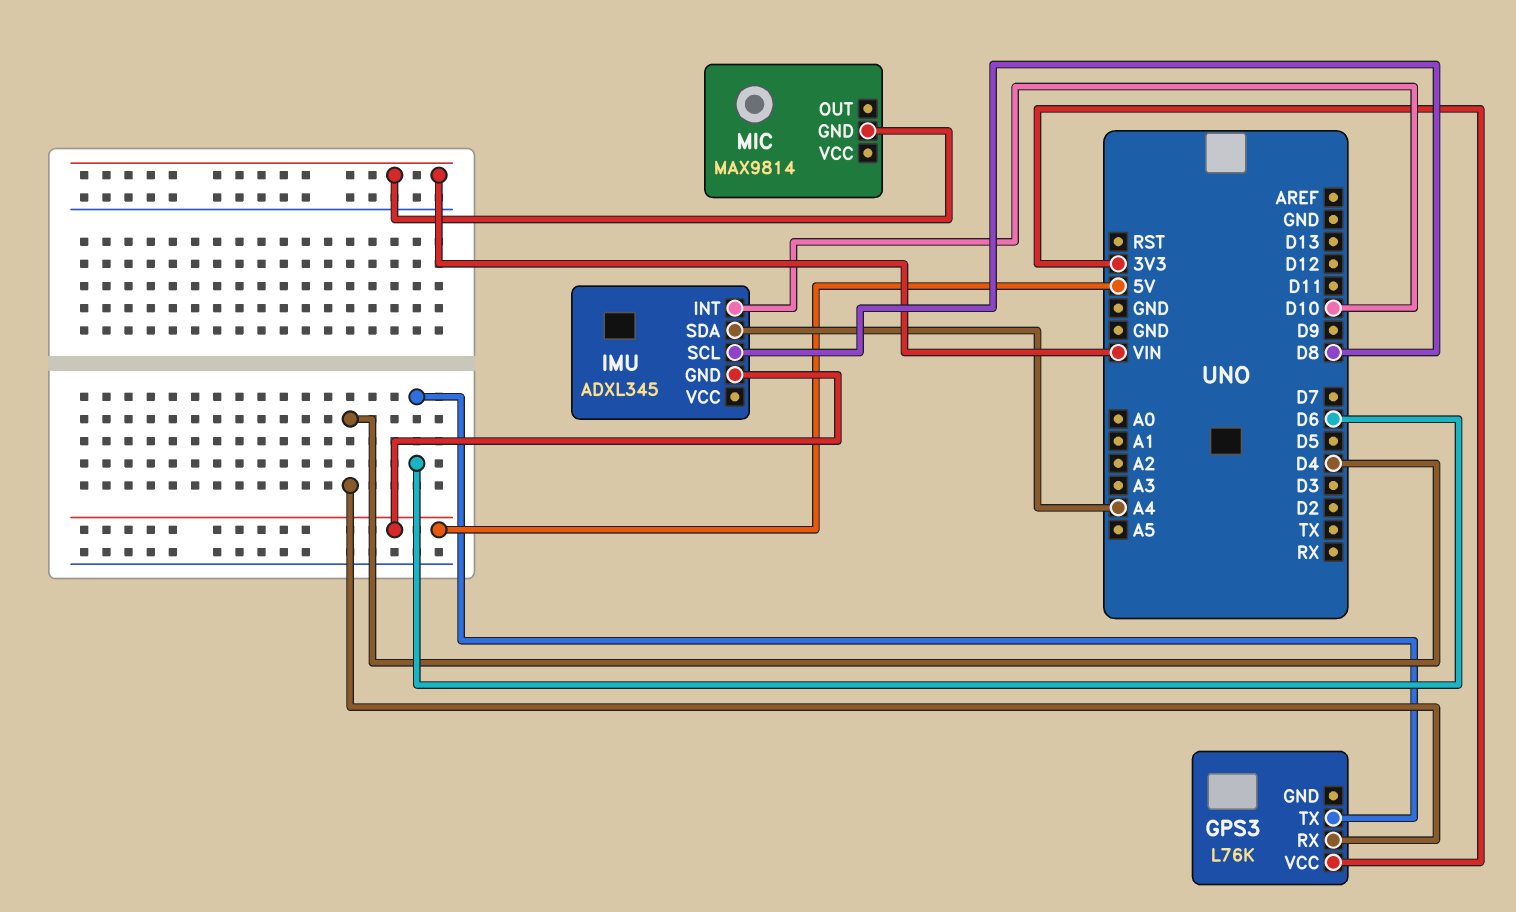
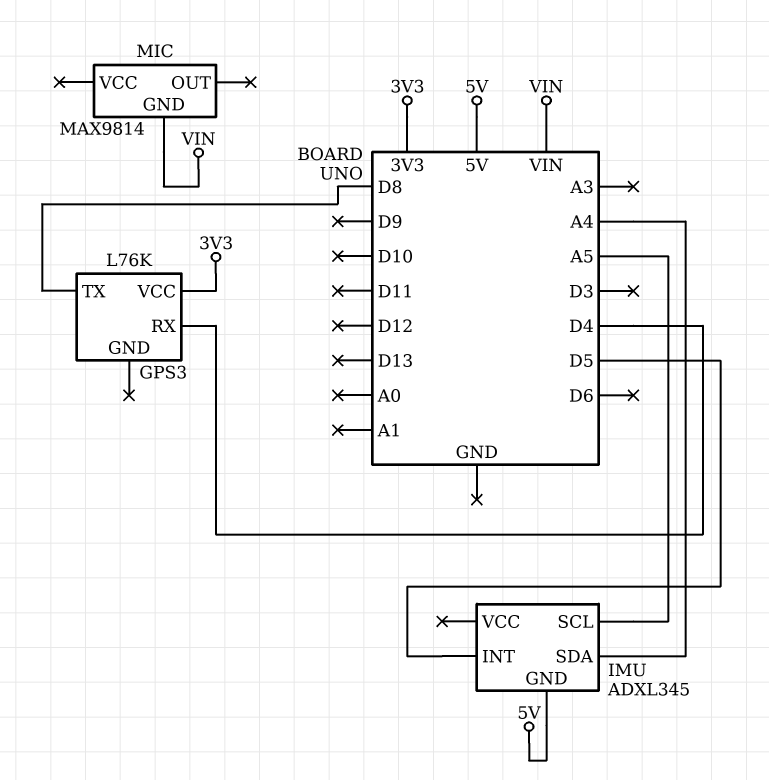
GPS3 pin TX: D6 -> D8
IMU pin INT: D10 -> D5
IMU pin SCL: D8 -> A5

